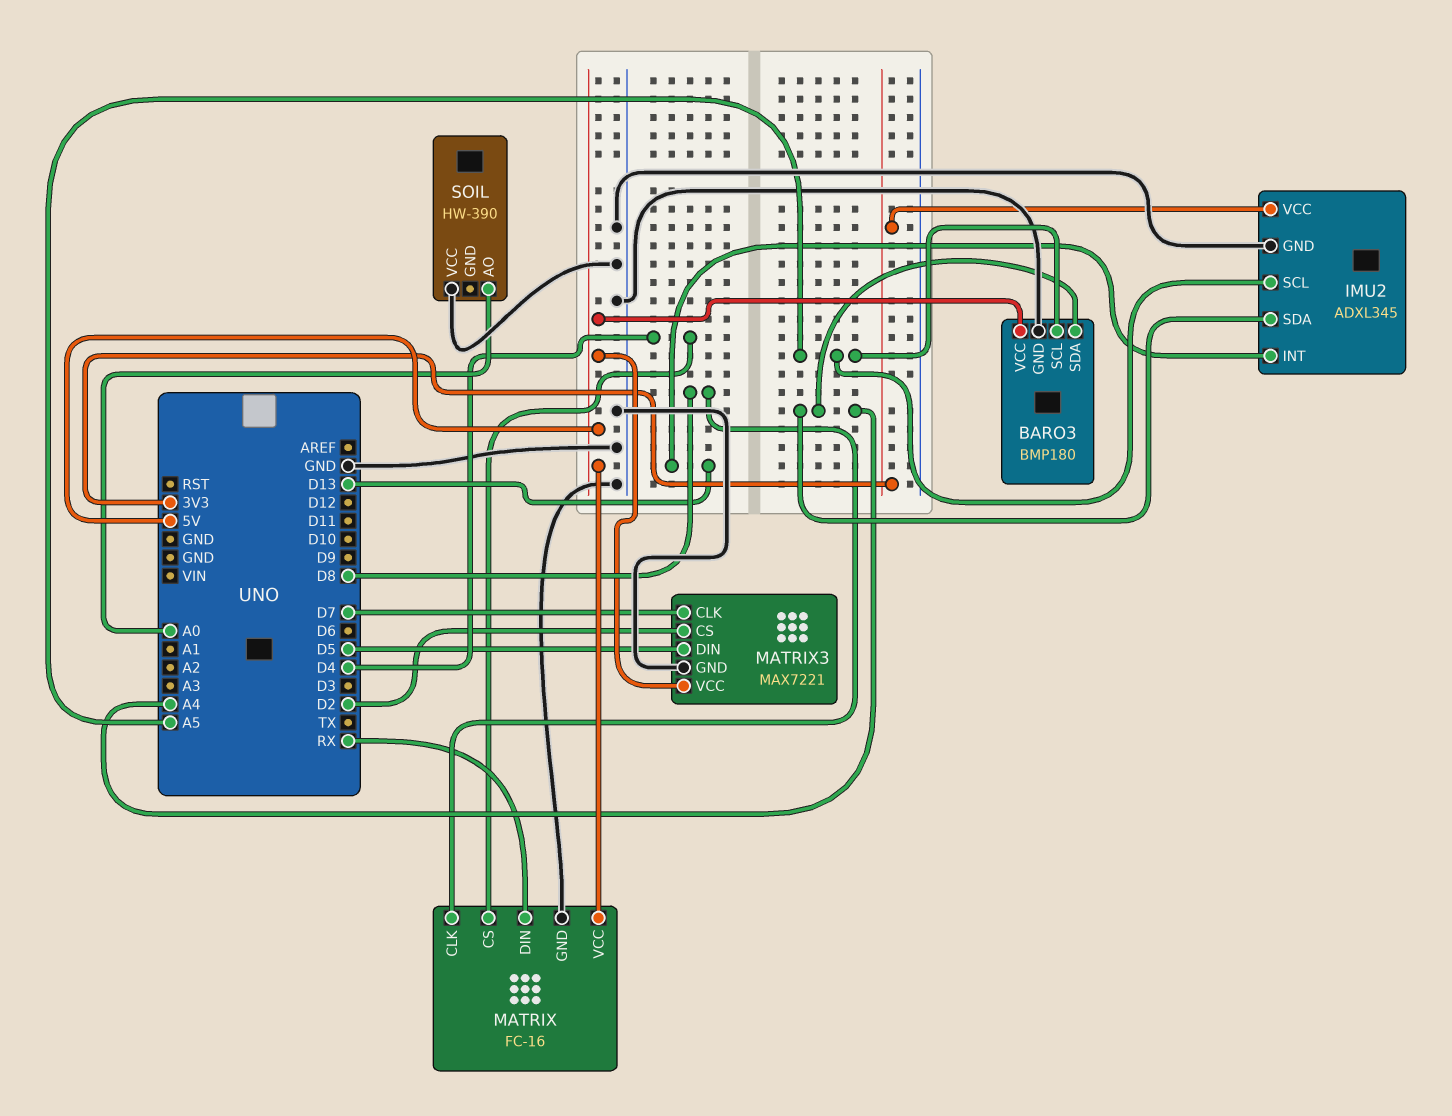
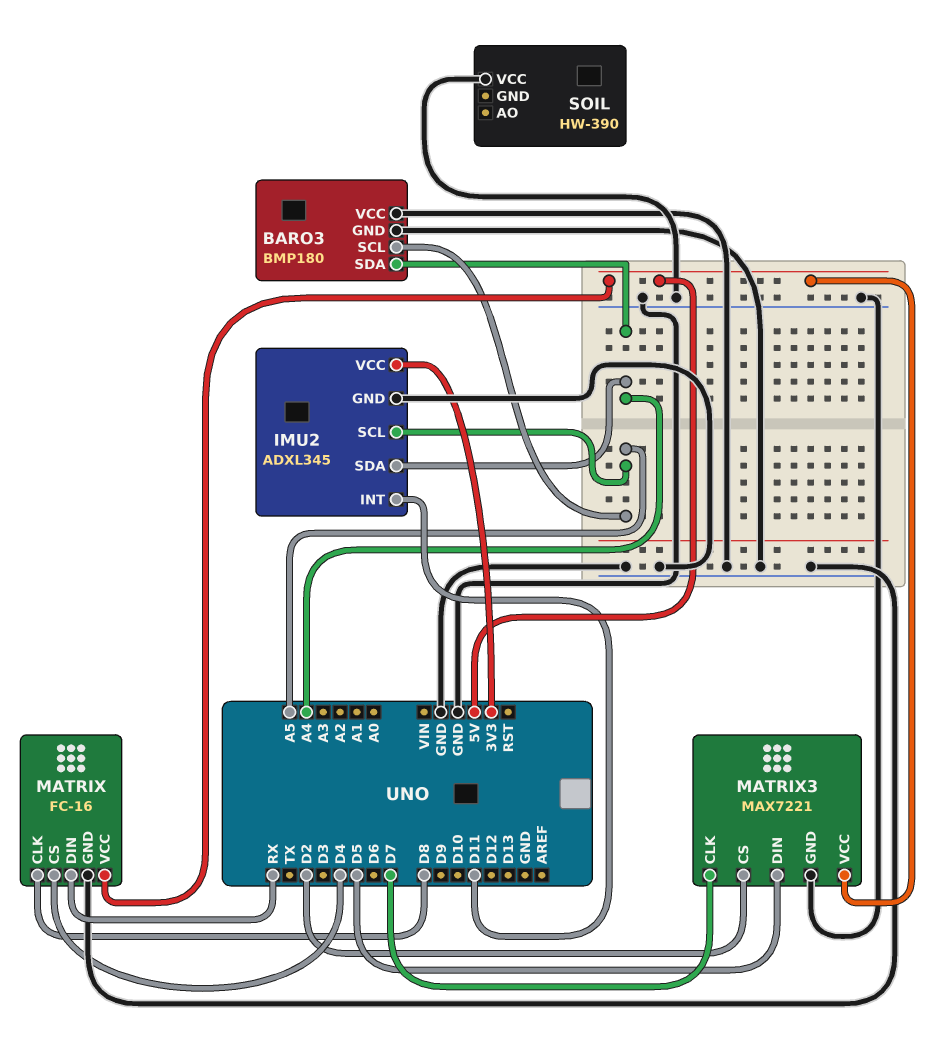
BARO3 pin VCC: 5V -> GND
IMU2 pin INT: D13 -> D11
SOIL pin AO: A0 -> none

